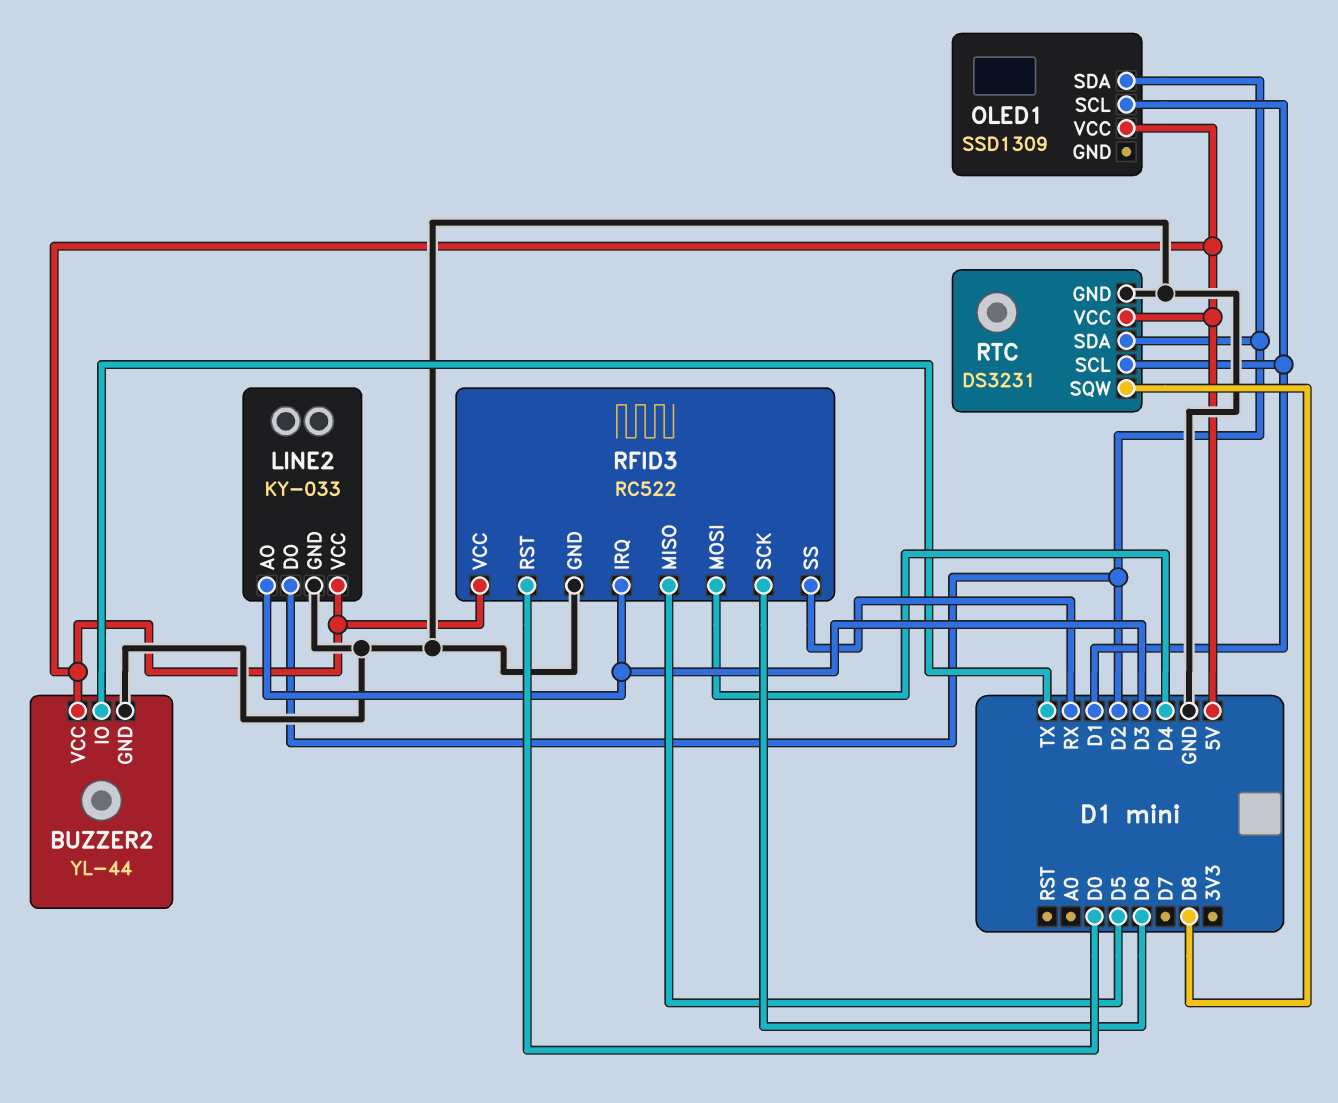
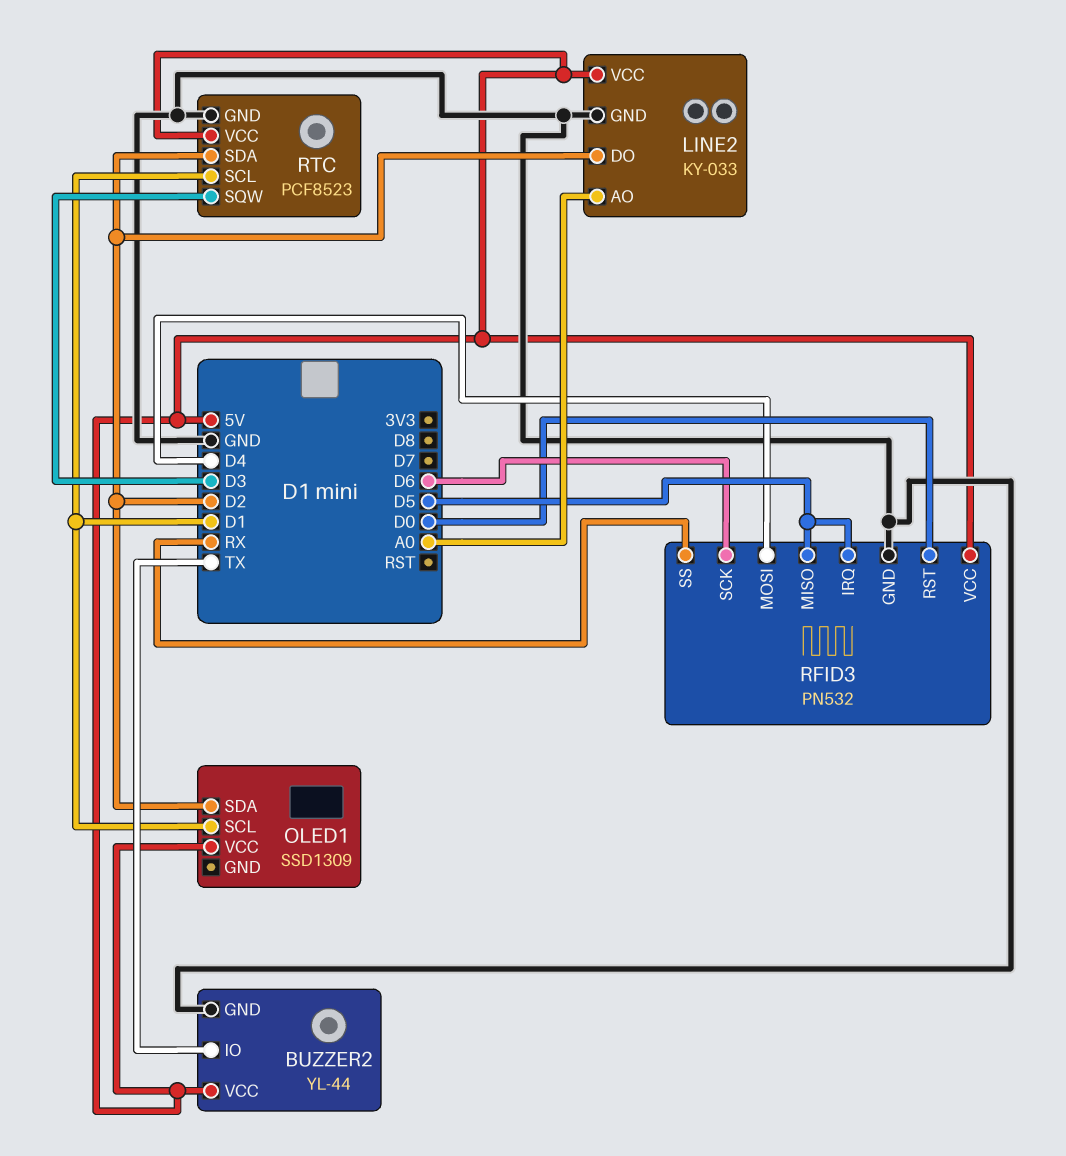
LINE2 pin AO: D3 -> A0
RFID3: RC522 -> PN532
RFID3 pin IRQ: D3 -> D5
RTC: DS3231 -> PCF8523
RTC pin SQW: D8 -> D3

